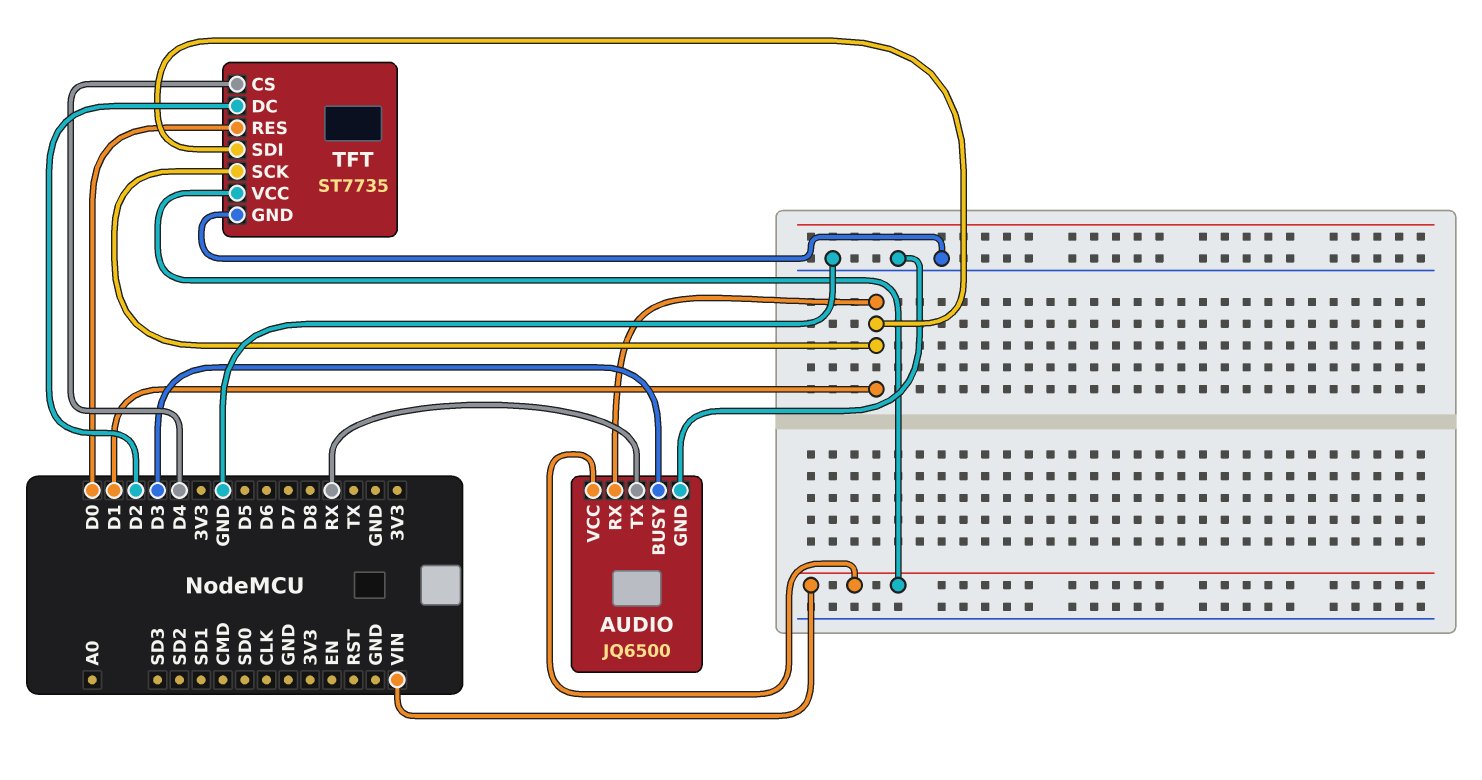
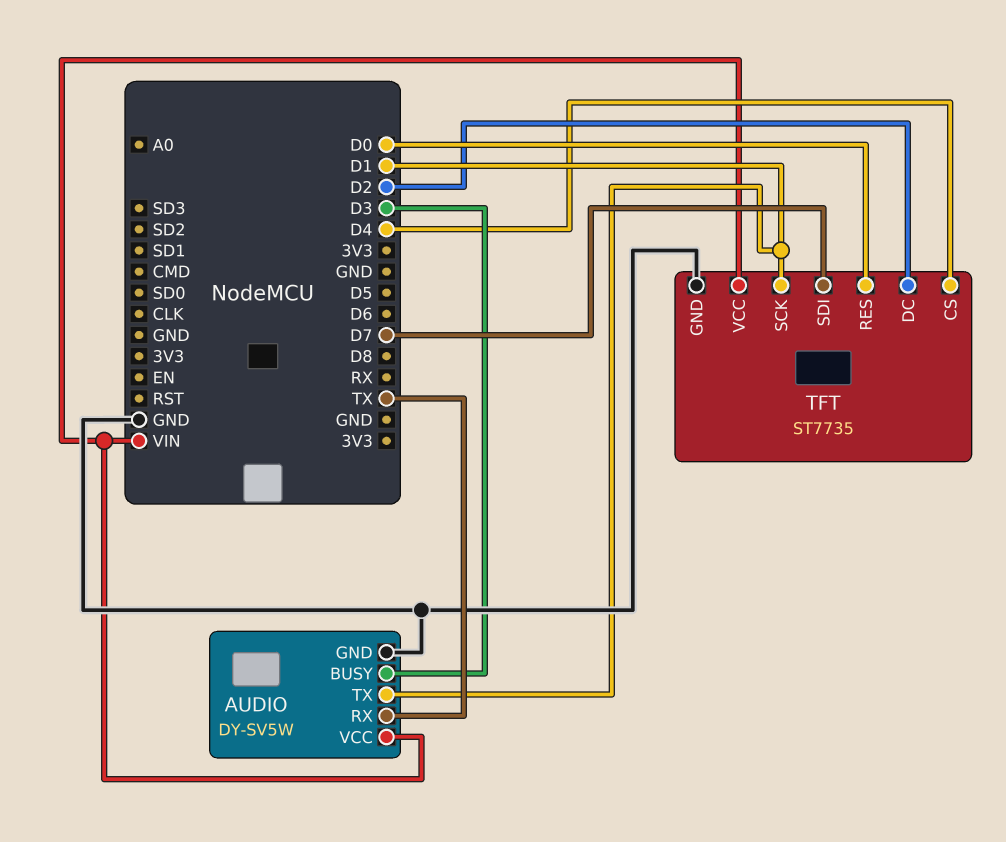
AUDIO: JQ6500 -> DY-SV5W
AUDIO pin RX: D1 -> TX
AUDIO pin TX: RX -> D1
TFT pin SDI: D1 -> D7

